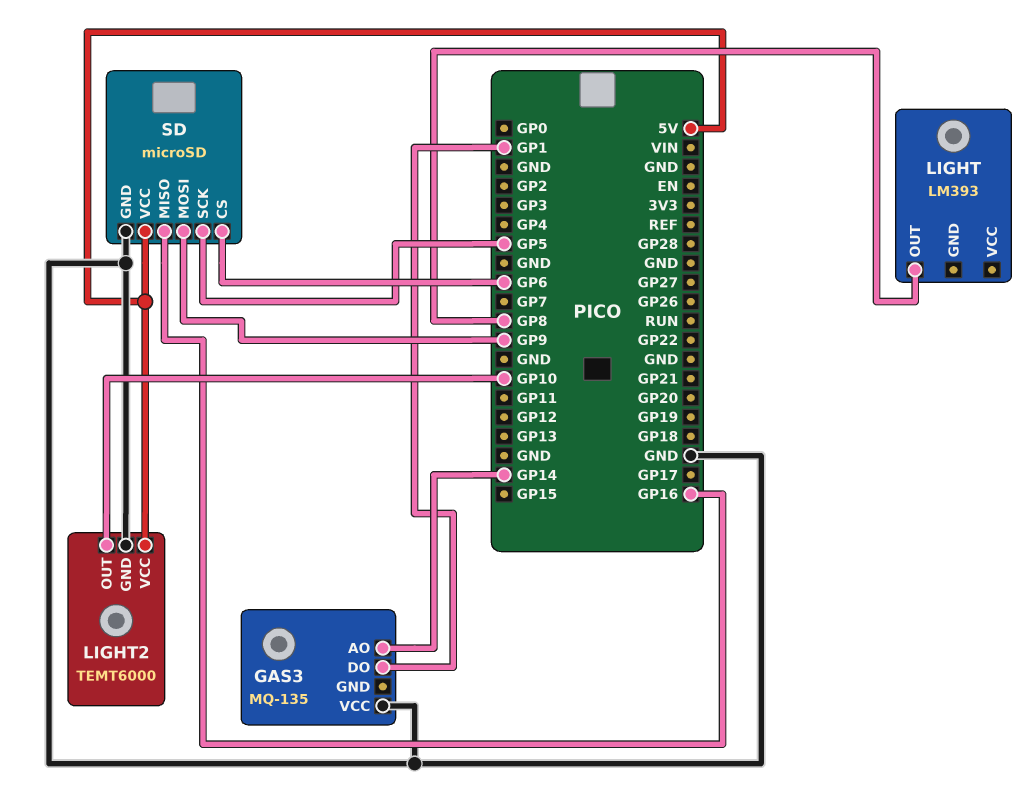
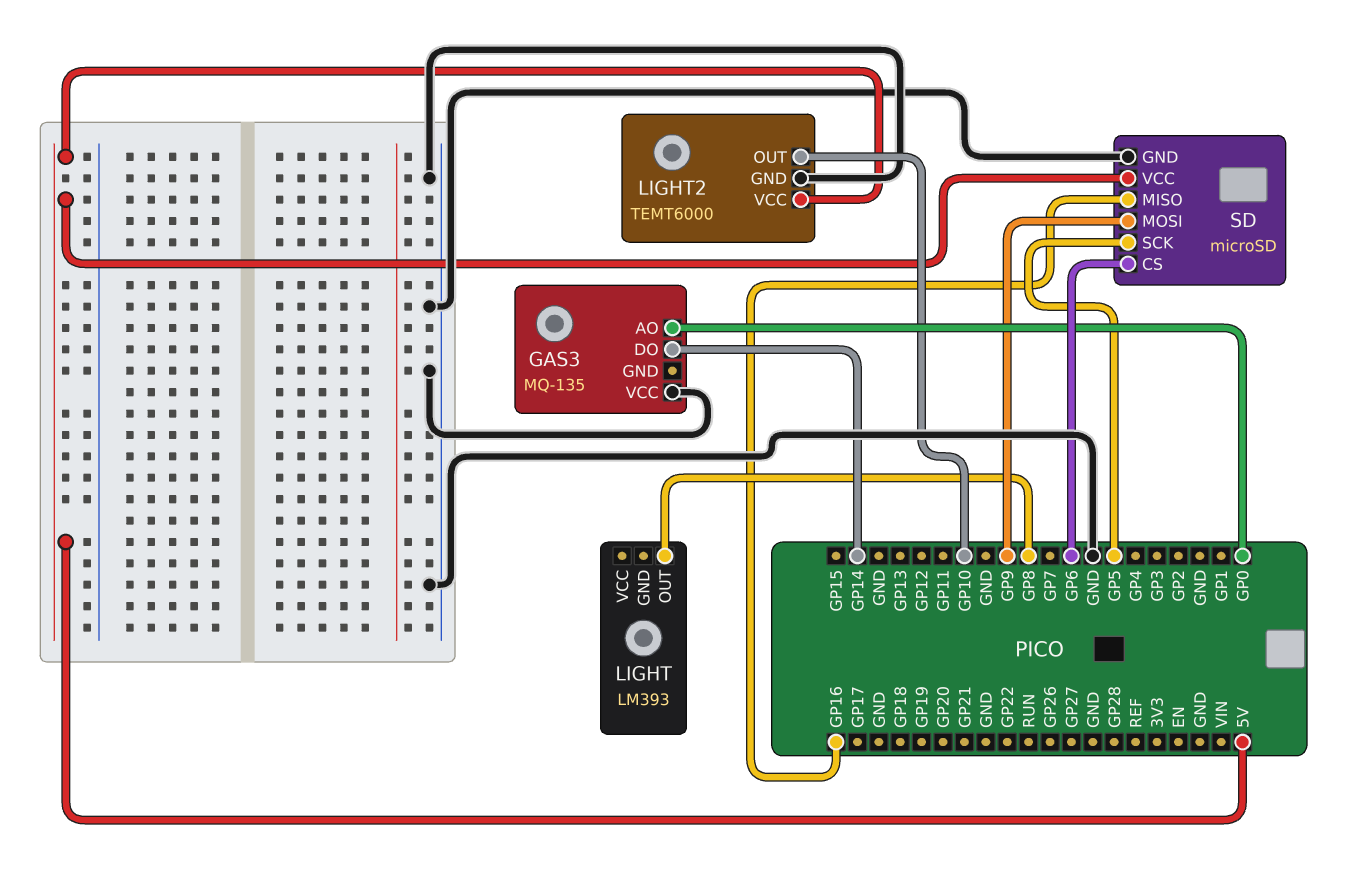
GAS3 pin AO: GP14 -> GP0
GAS3 pin DO: GP1 -> GP14

